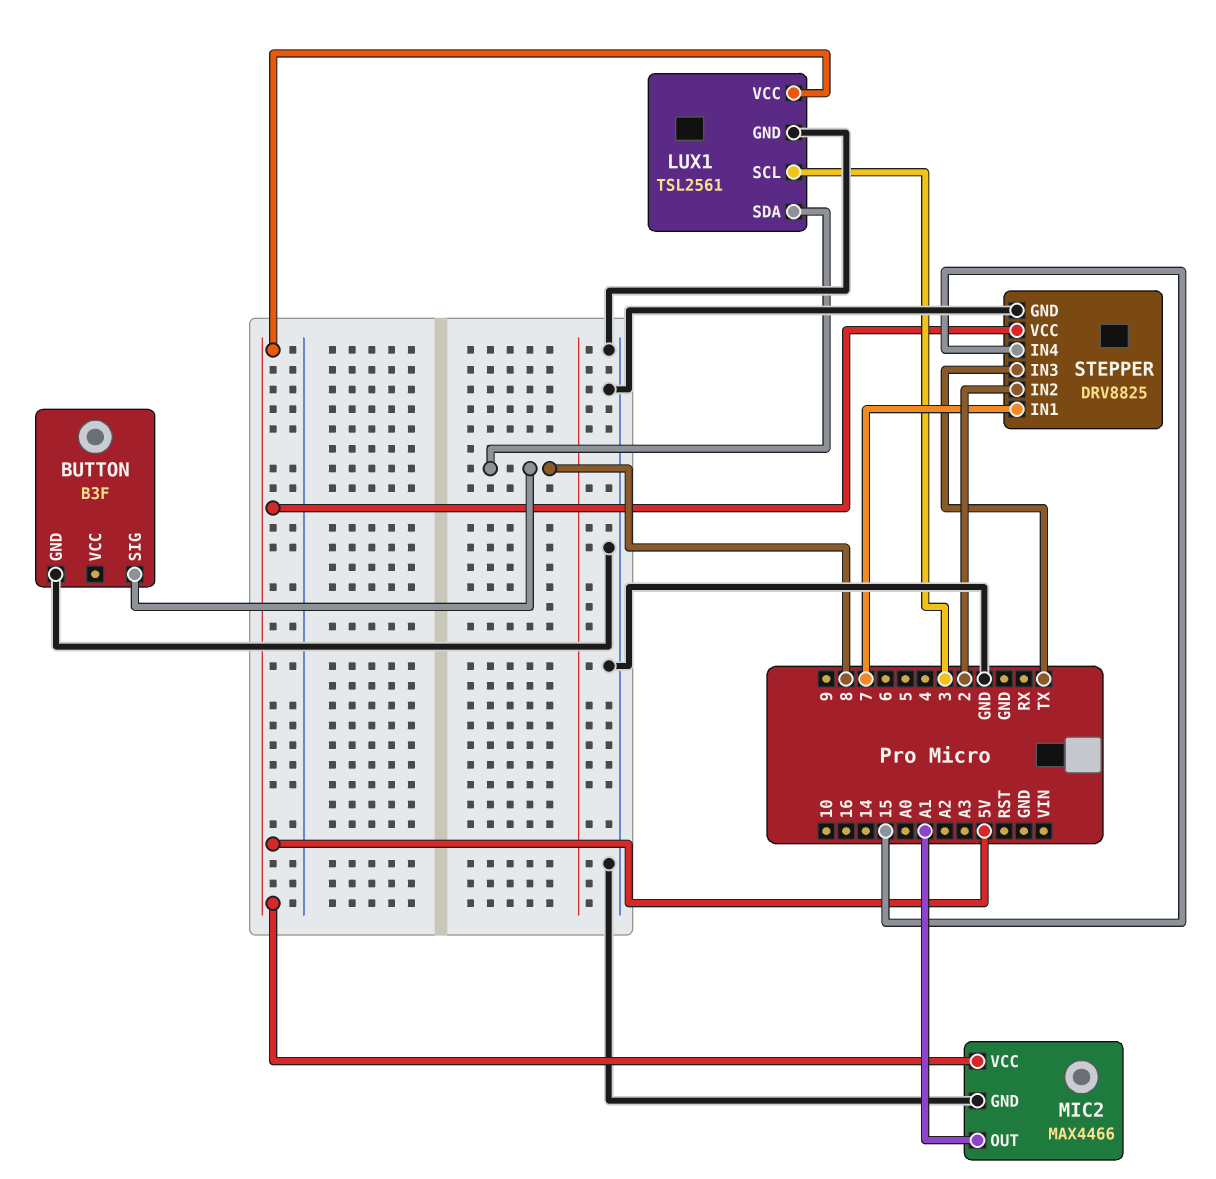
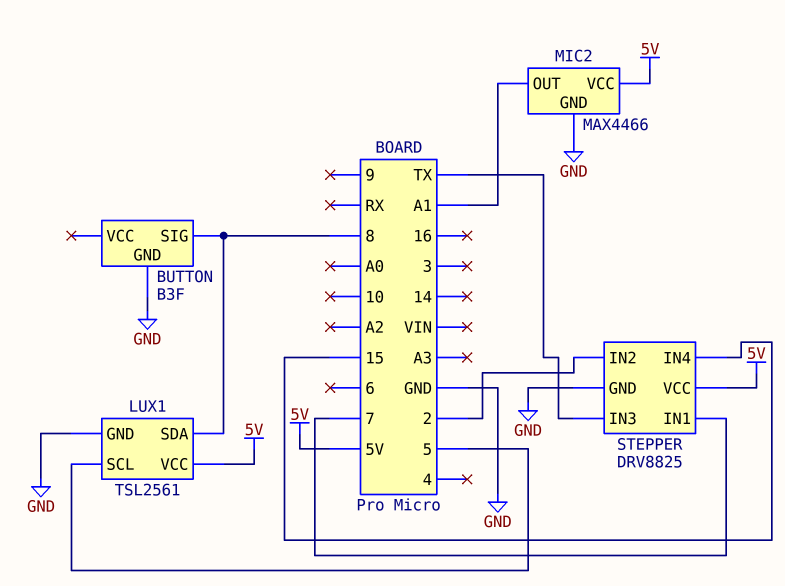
LUX1 pin SCL: 3 -> 5

